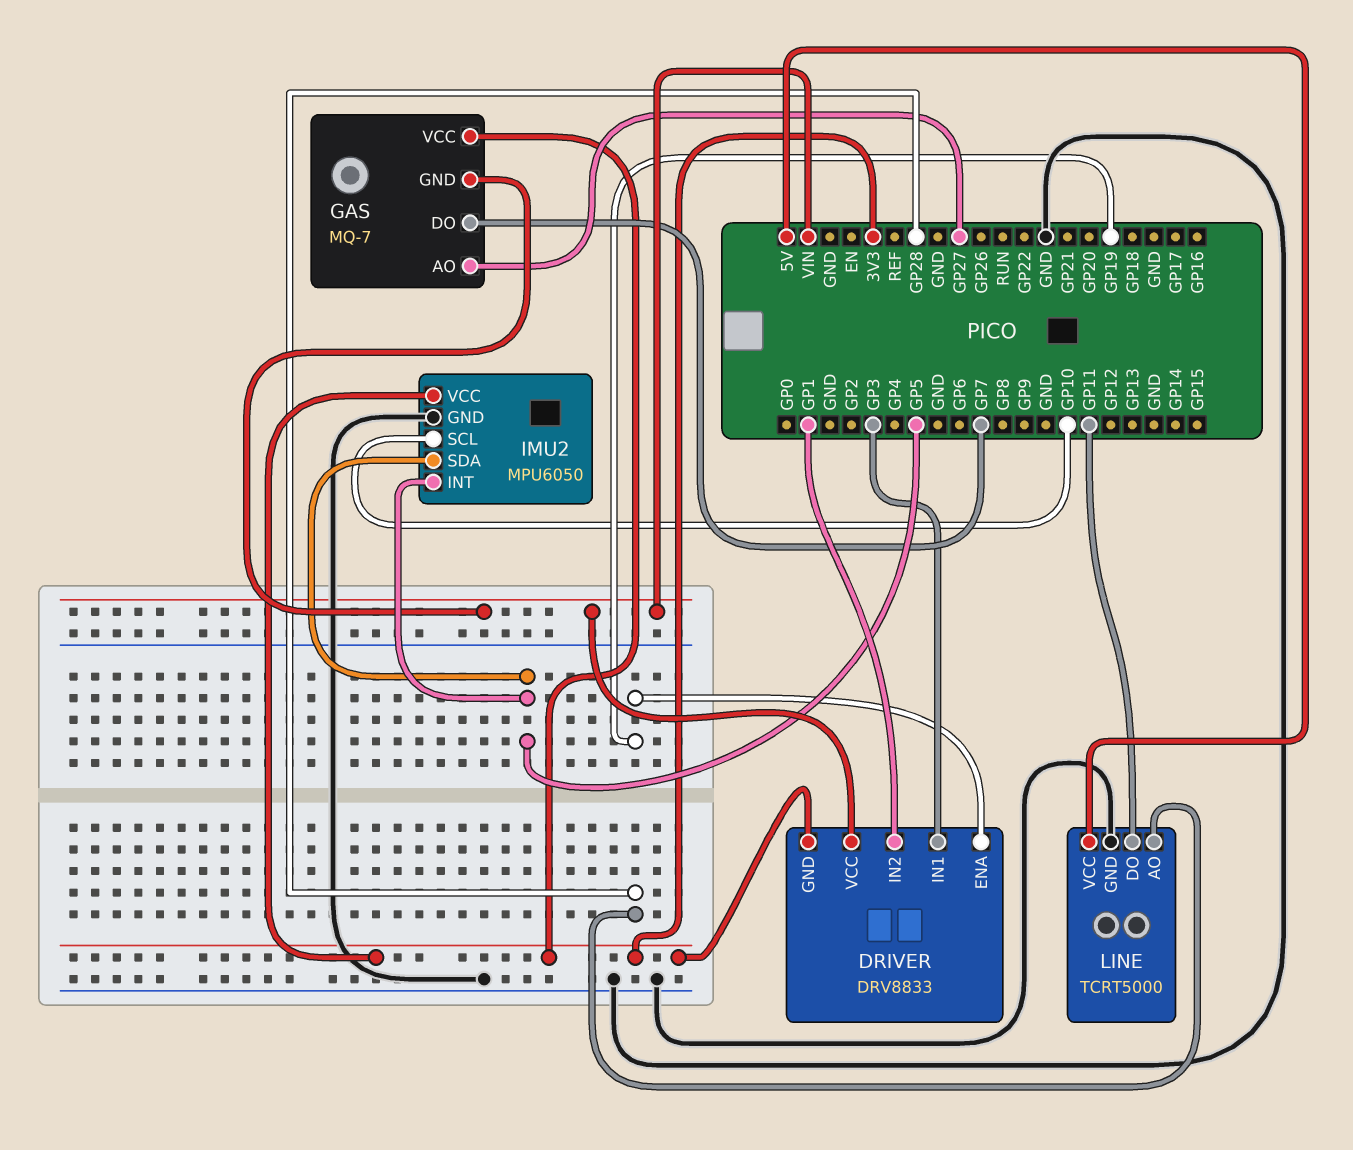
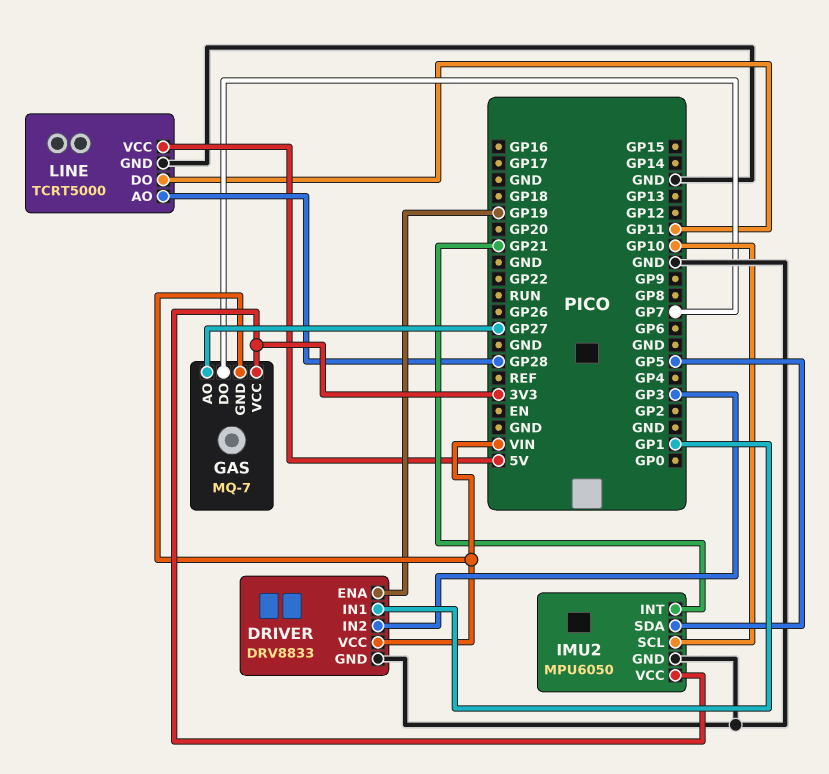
DRIVER pin GND: 3V3 -> GND
DRIVER pin IN1: GP3 -> GP1
DRIVER pin IN2: GP1 -> GP3
IMU2 pin INT: GP5 -> GP21

